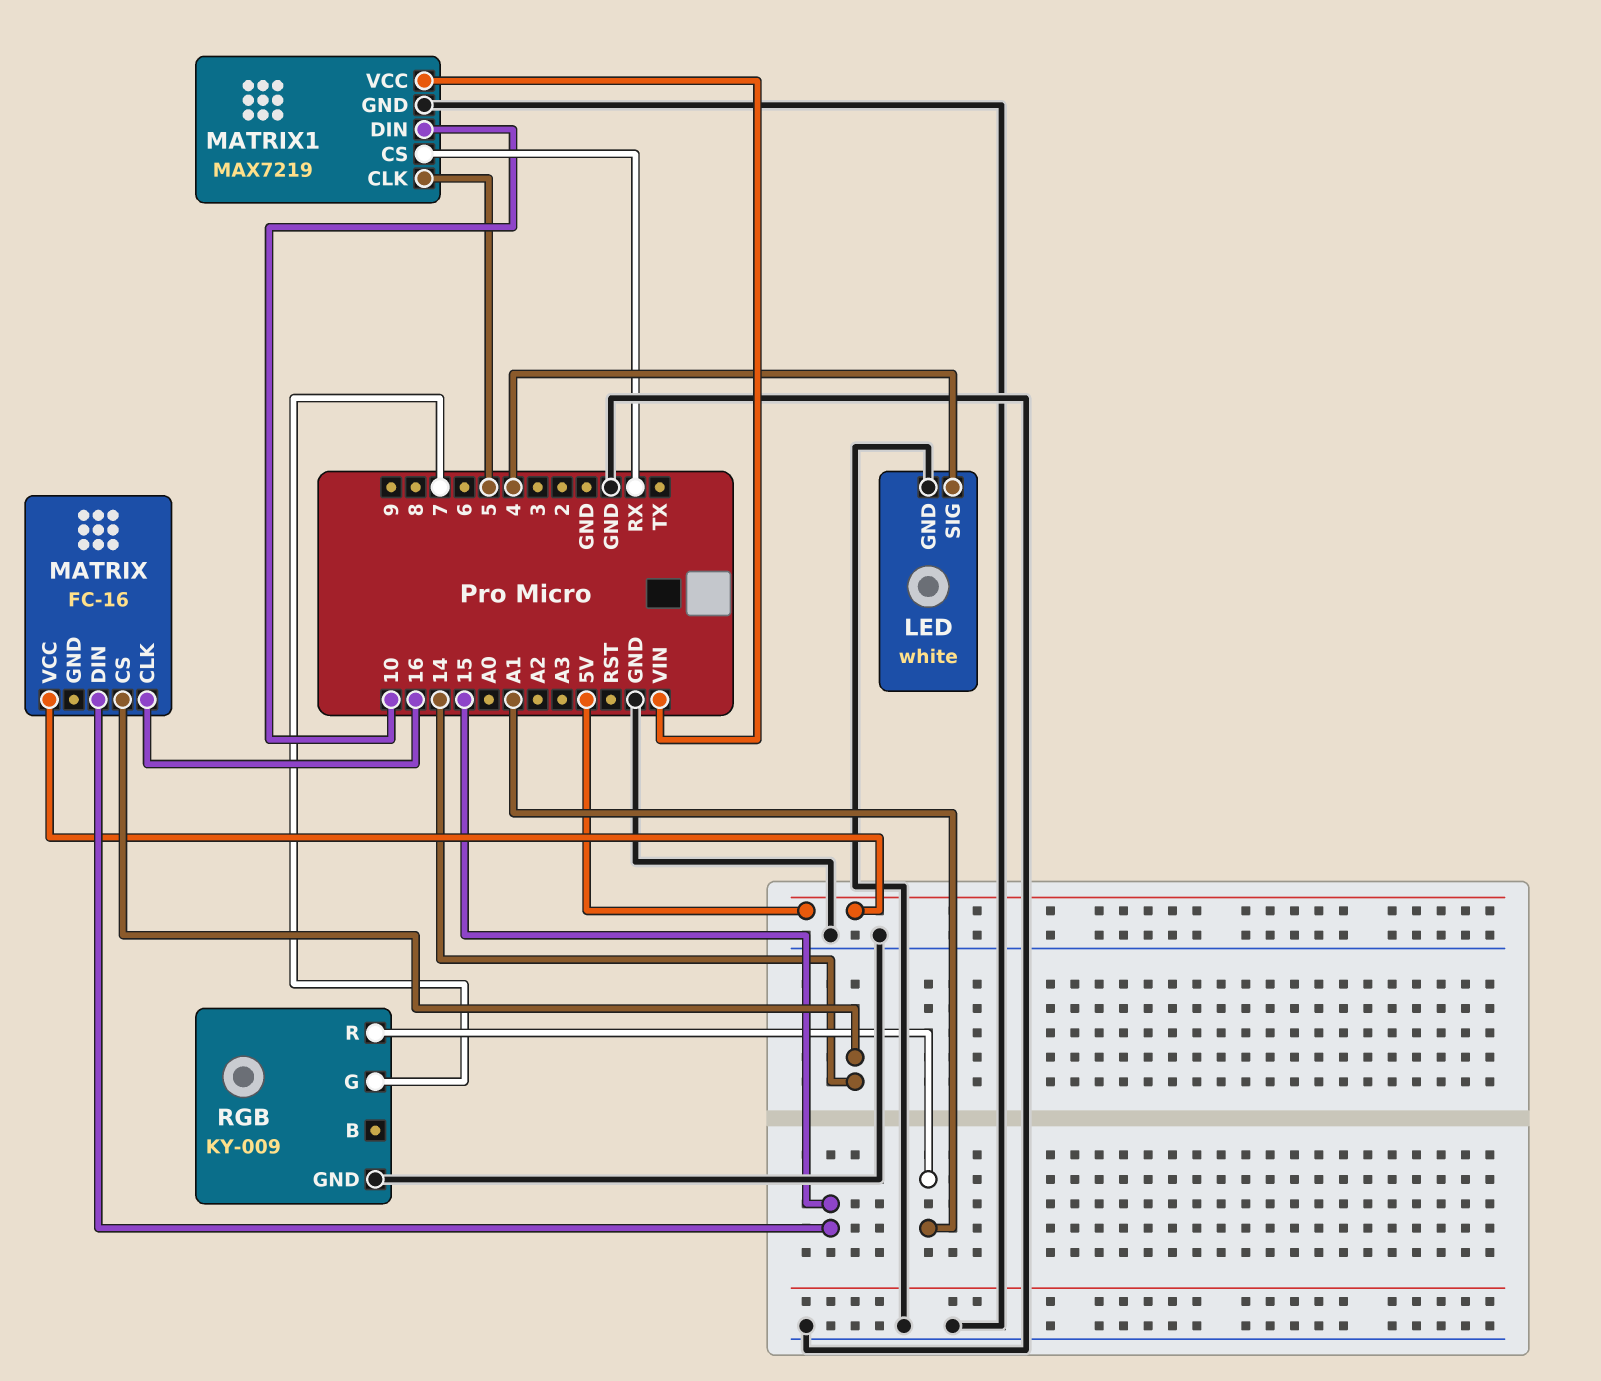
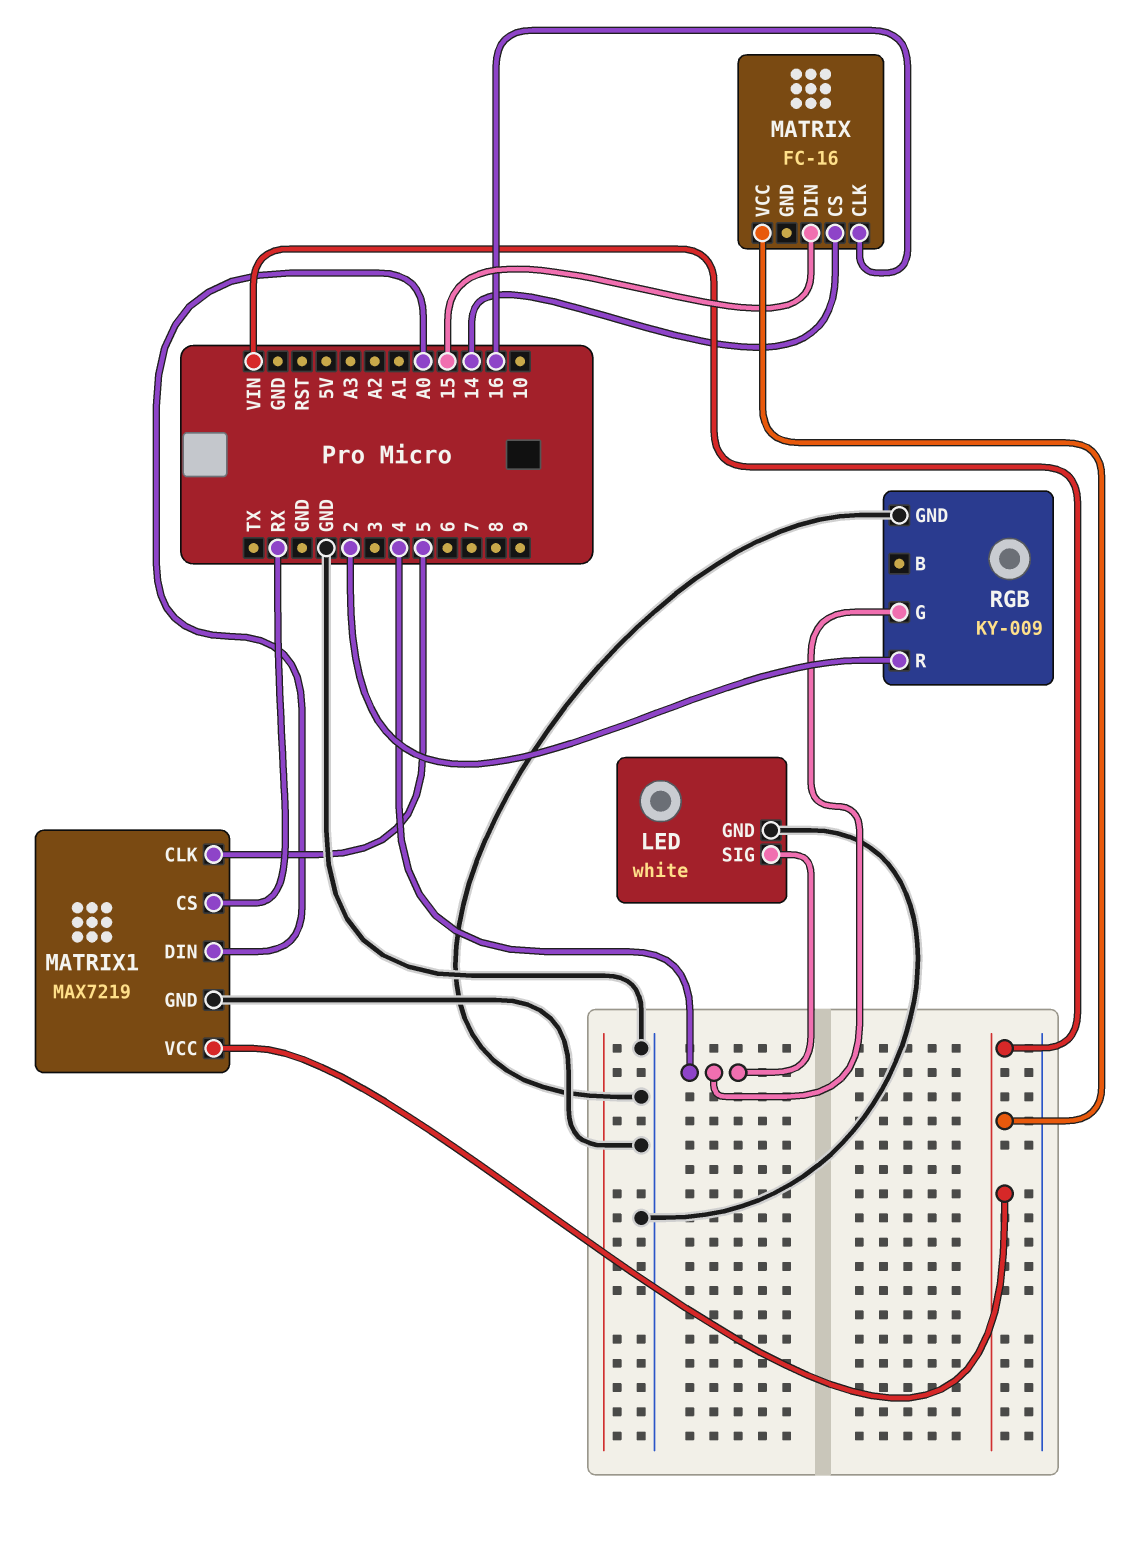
MATRIX pin VCC: 5V -> VIN
MATRIX1 pin DIN: 10 -> A0
RGB pin G: 7 -> 4
RGB pin R: A1 -> 2

